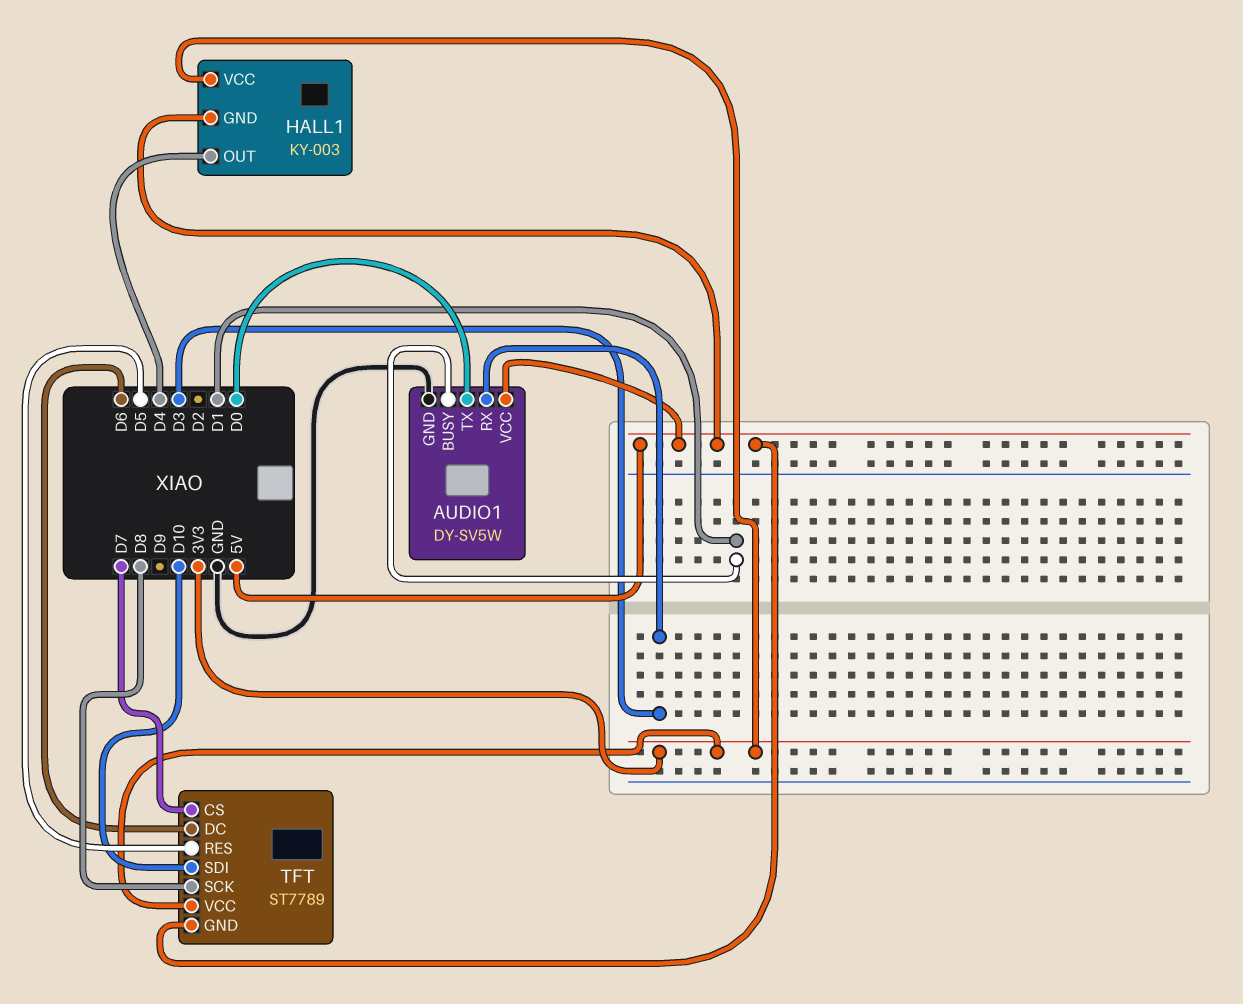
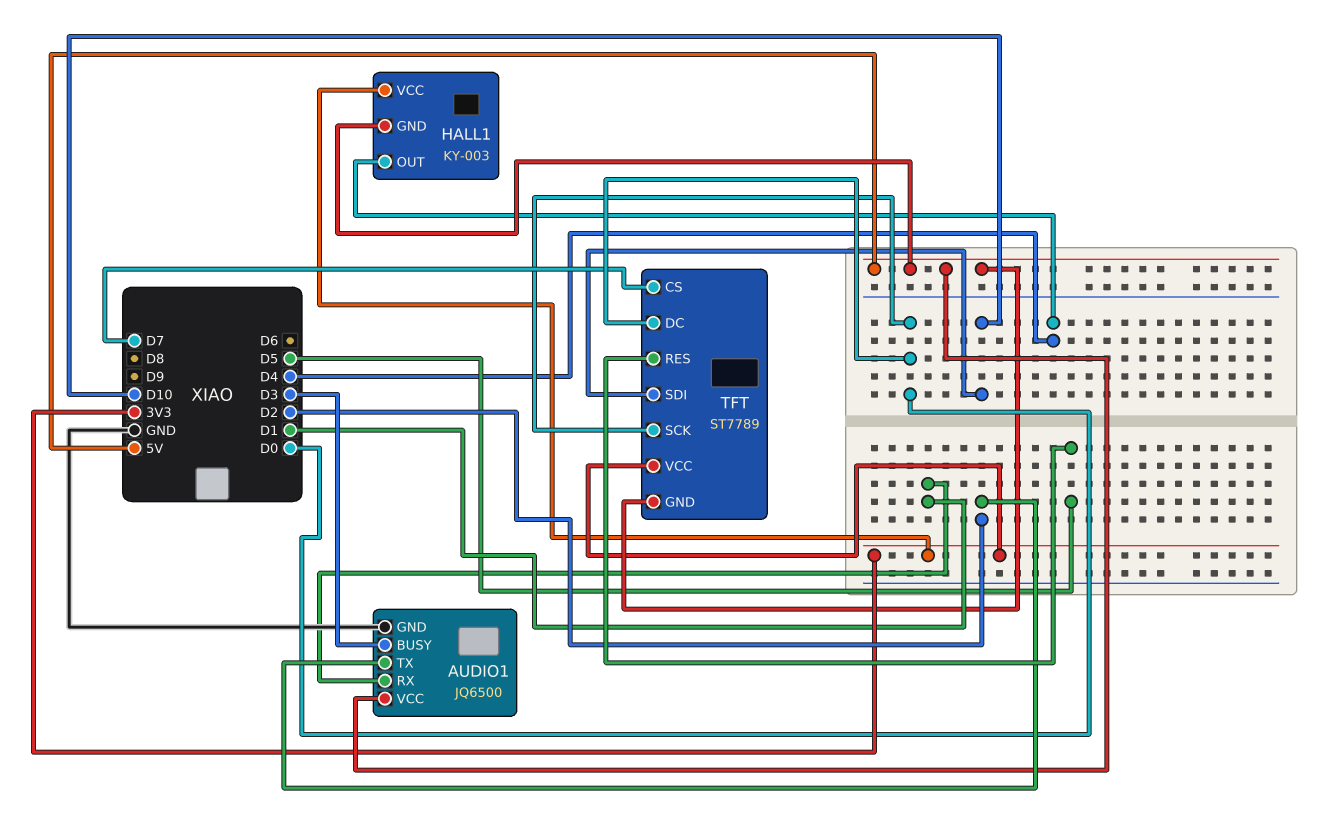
AUDIO1: DY-SV5W -> JQ6500
AUDIO1 pin BUSY: D1 -> D3
AUDIO1 pin RX: D3 -> D1
AUDIO1 pin TX: D0 -> D2
TFT pin DC: D6 -> D0
TFT pin SCK: D8 -> D0

